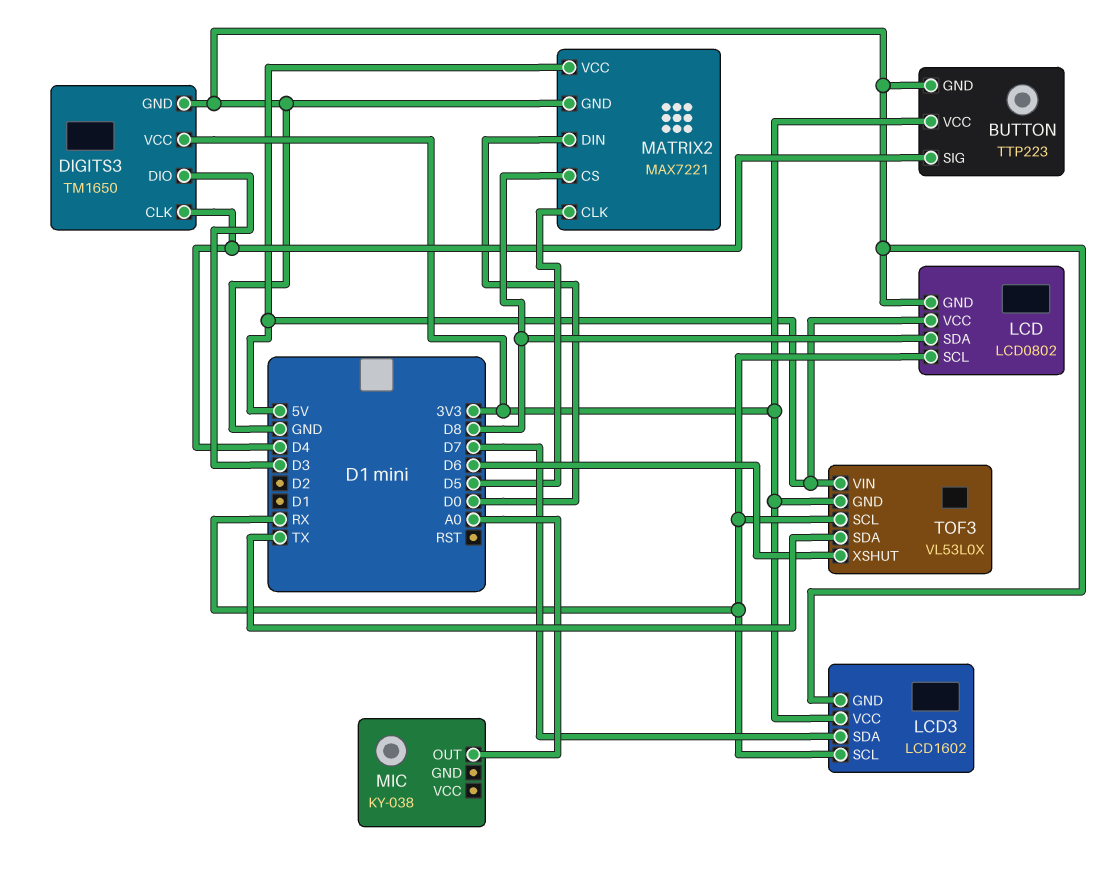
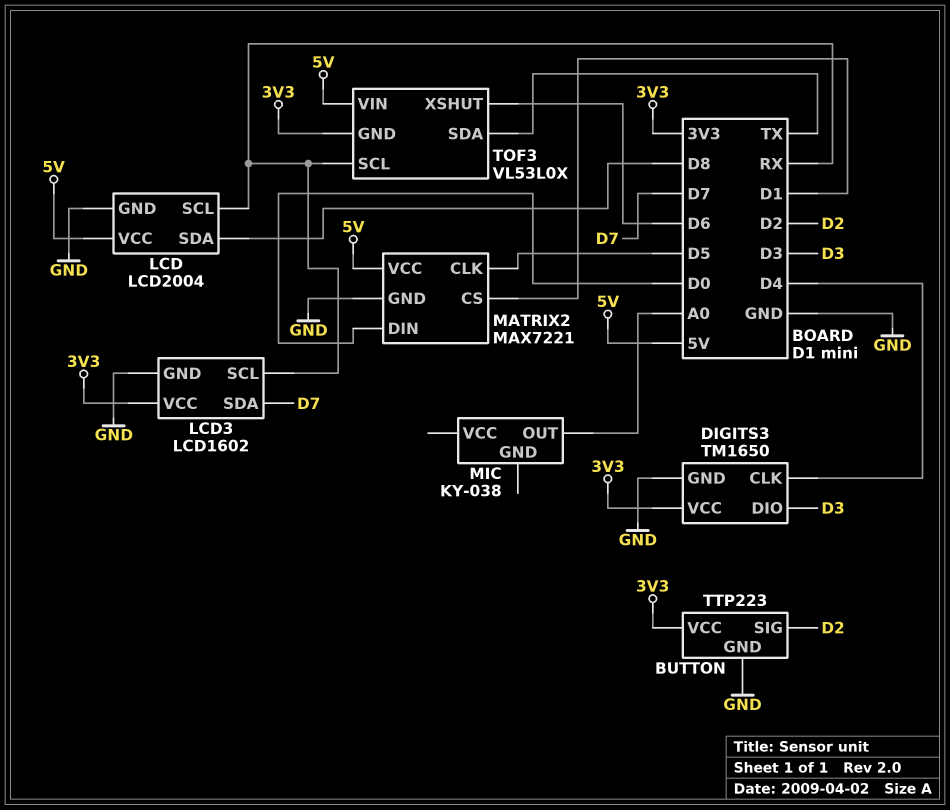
BUTTON pin SIG: D4 -> D2
LCD: LCD0802 -> LCD2004
MATRIX2 pin CS: D8 -> D1

